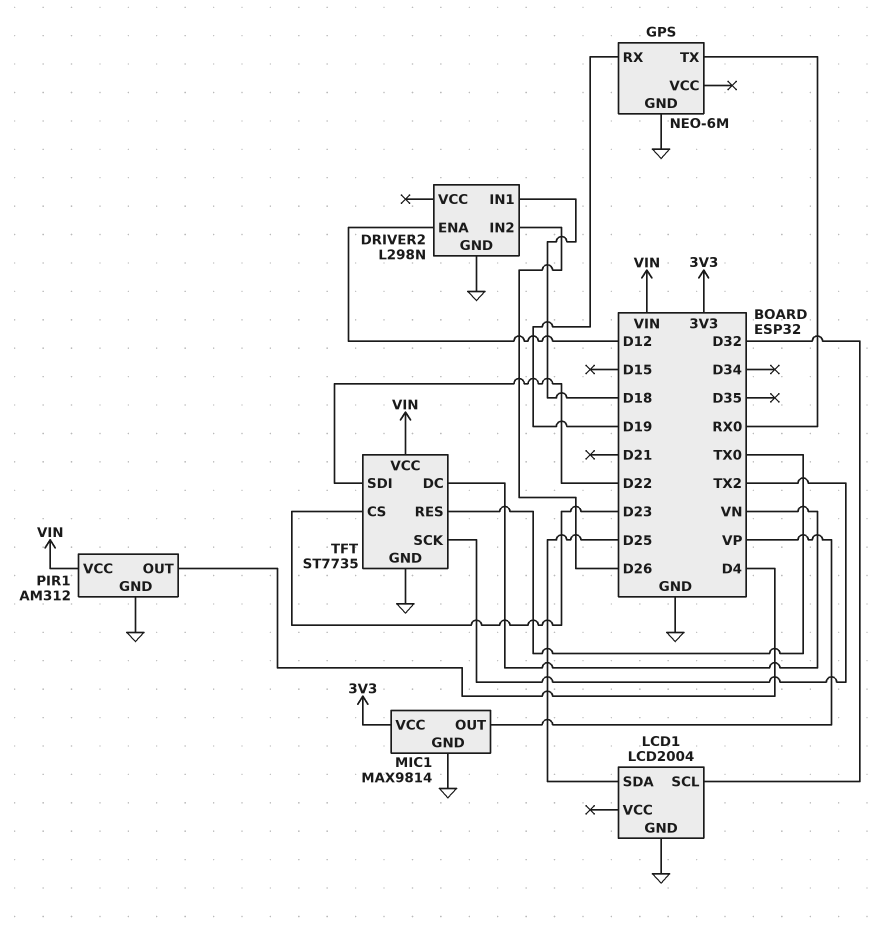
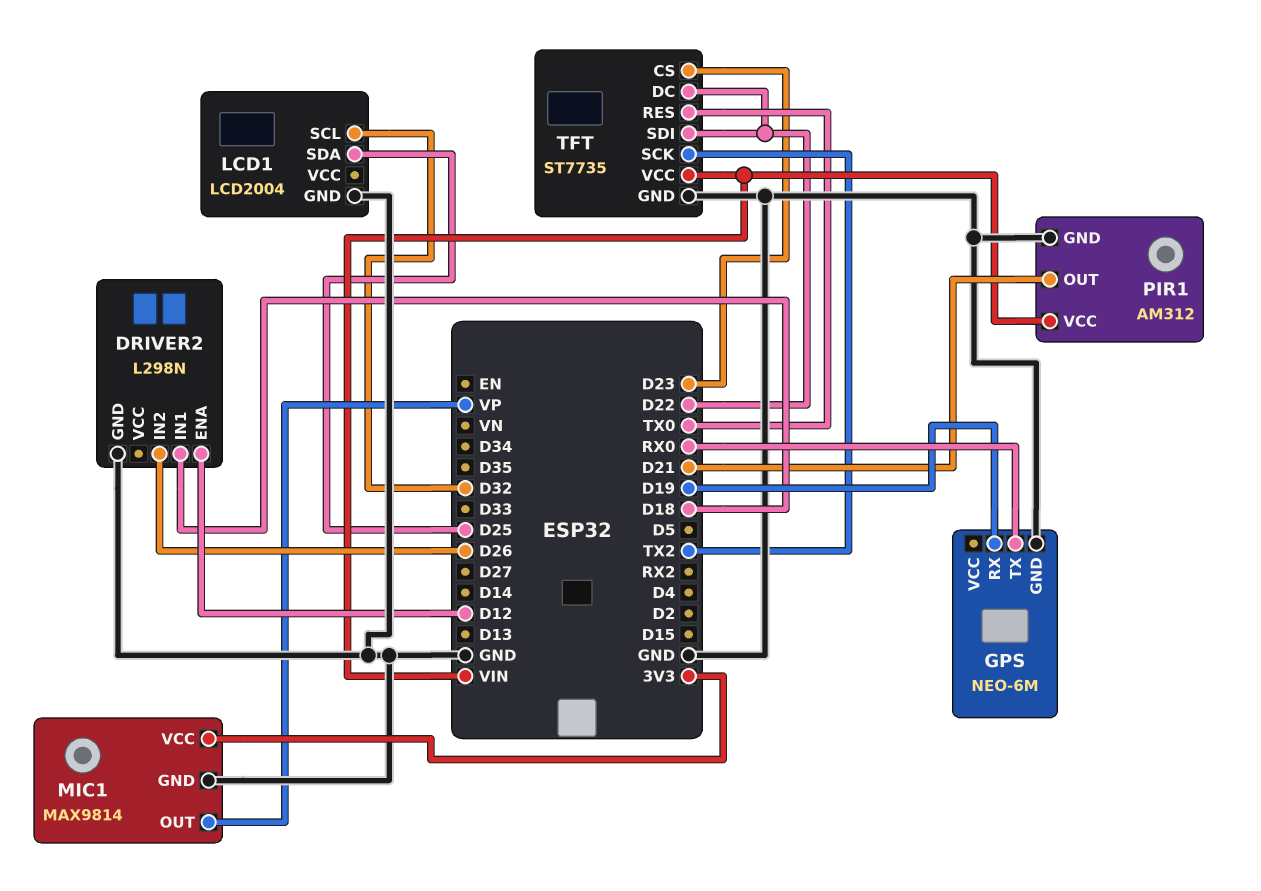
PIR1 pin OUT: D4 -> D21
TFT pin DC: VN -> D22

